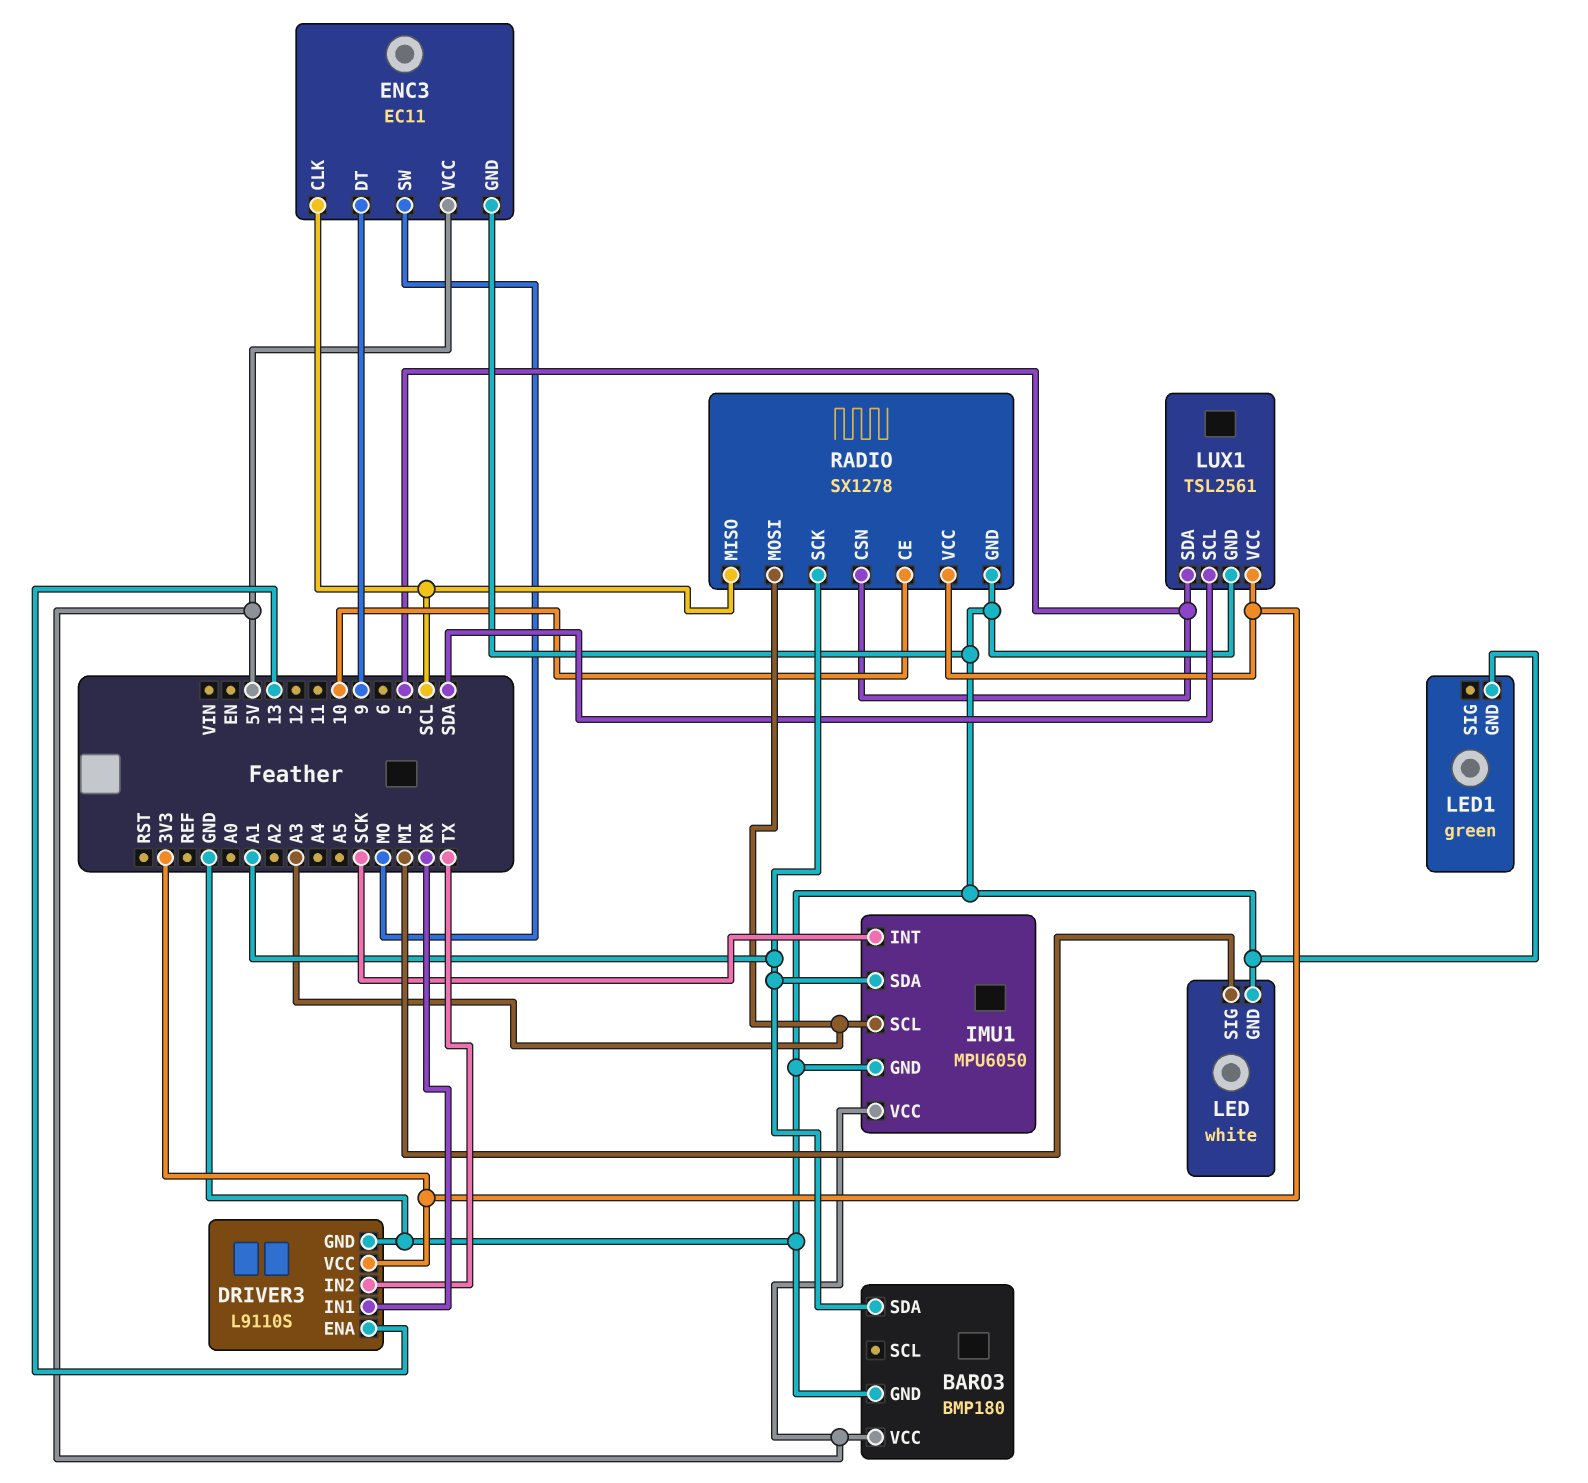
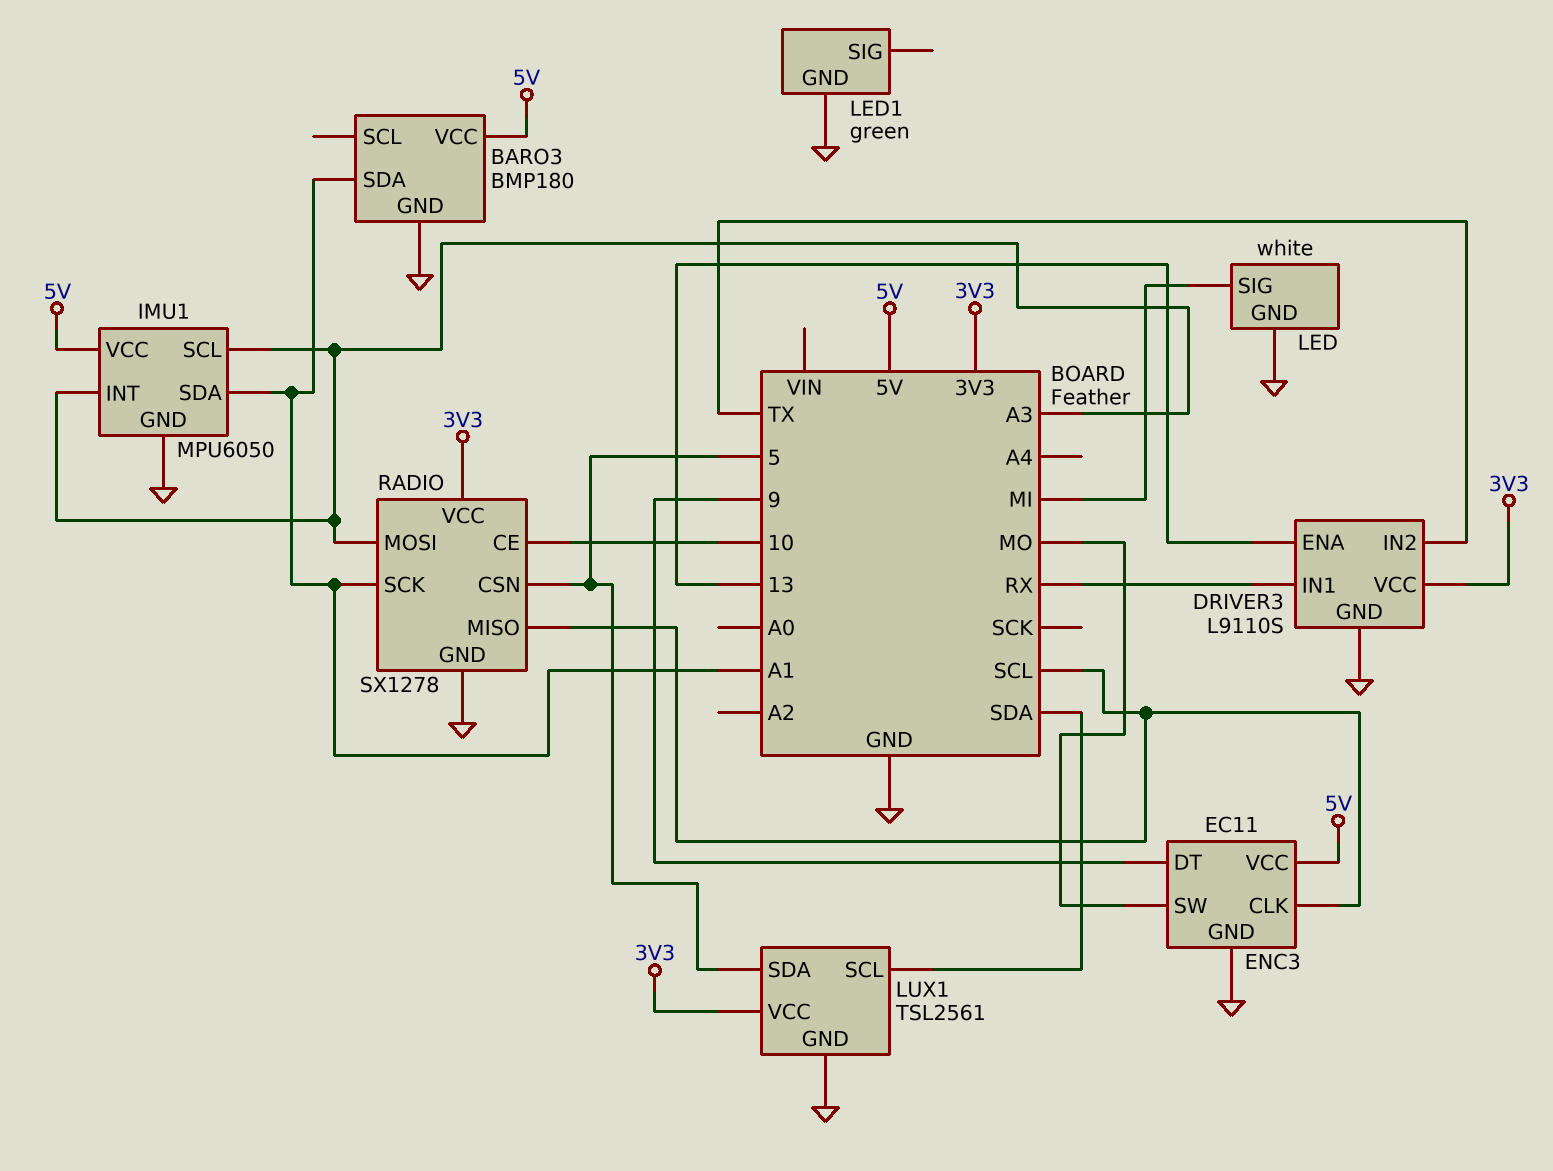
IMU1 pin INT: SCK -> A3

